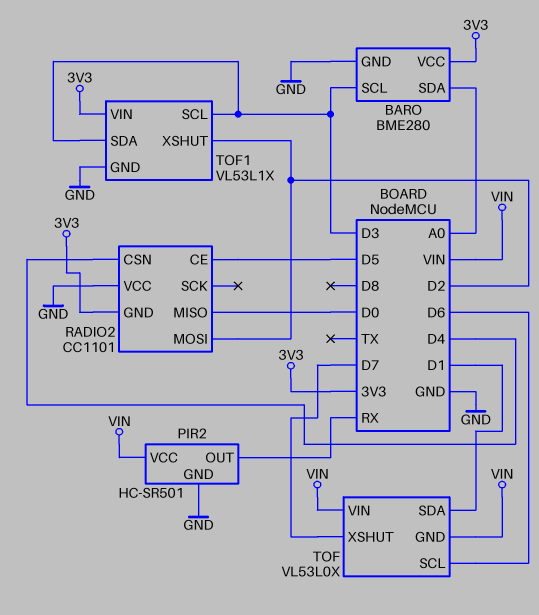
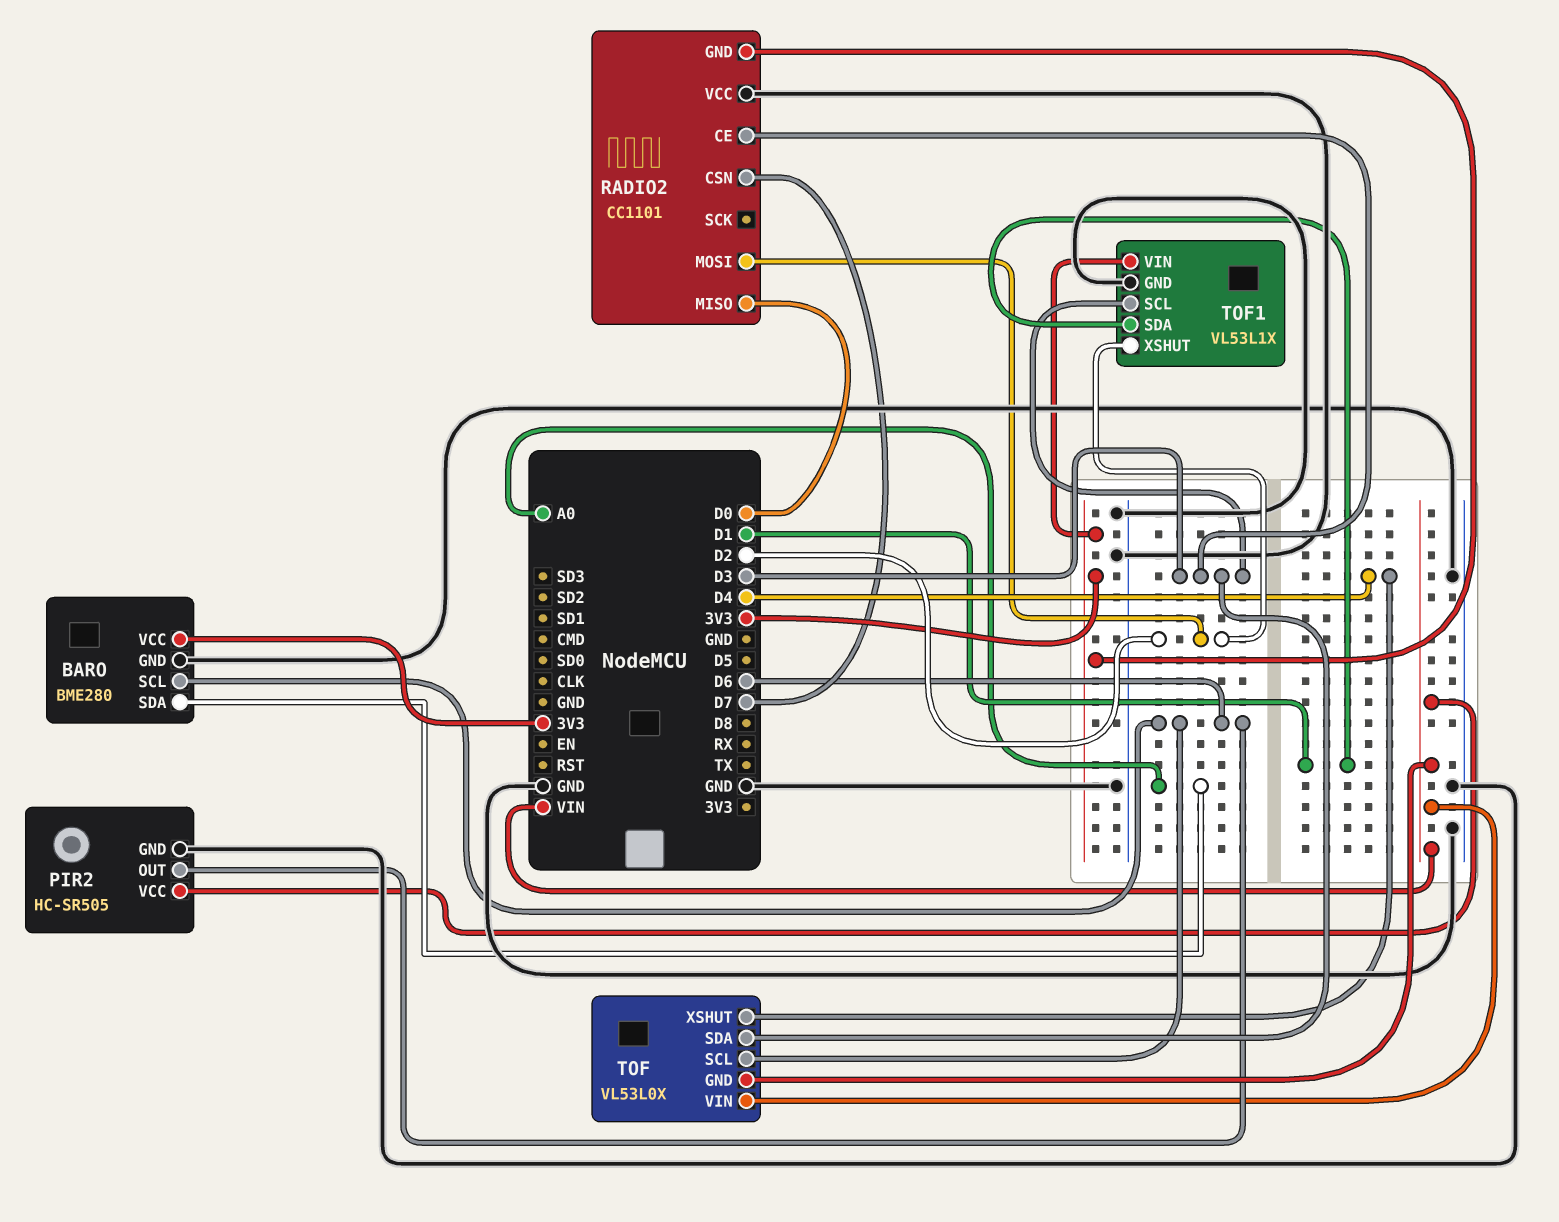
BARO pin SCL: D3 -> D6
PIR2: HC-SR501 -> HC-SR505
PIR2 pin OUT: RX -> D6
RADIO2 pin CE: D5 -> D3
RADIO2 pin CSN: D4 -> D7
TOF pin SDA: D1 -> D3
TOF pin XSHUT: D7 -> D4
TOF1 pin SDA: D3 -> D1

